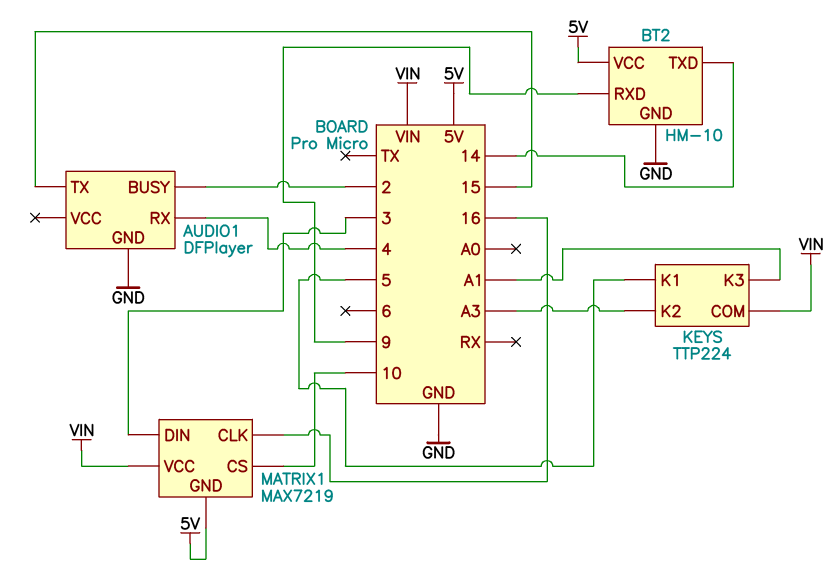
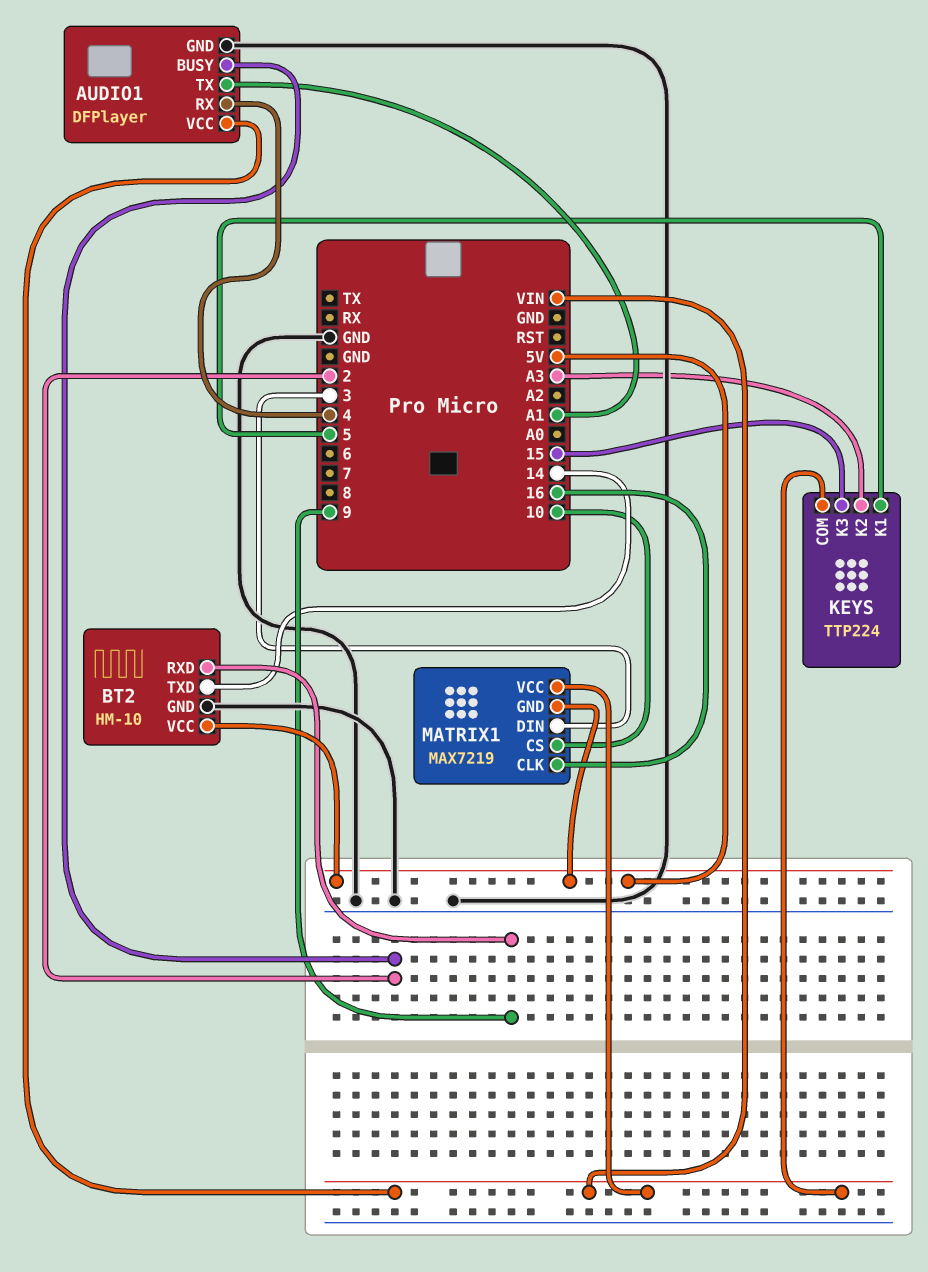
AUDIO1 pin TX: 15 -> A1
AUDIO1 pin VCC: none -> VIN
KEYS pin K3: A1 -> 15

